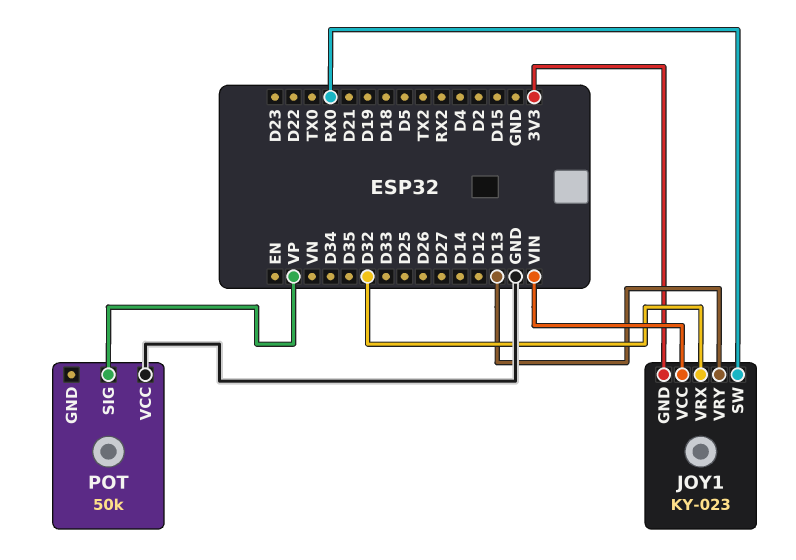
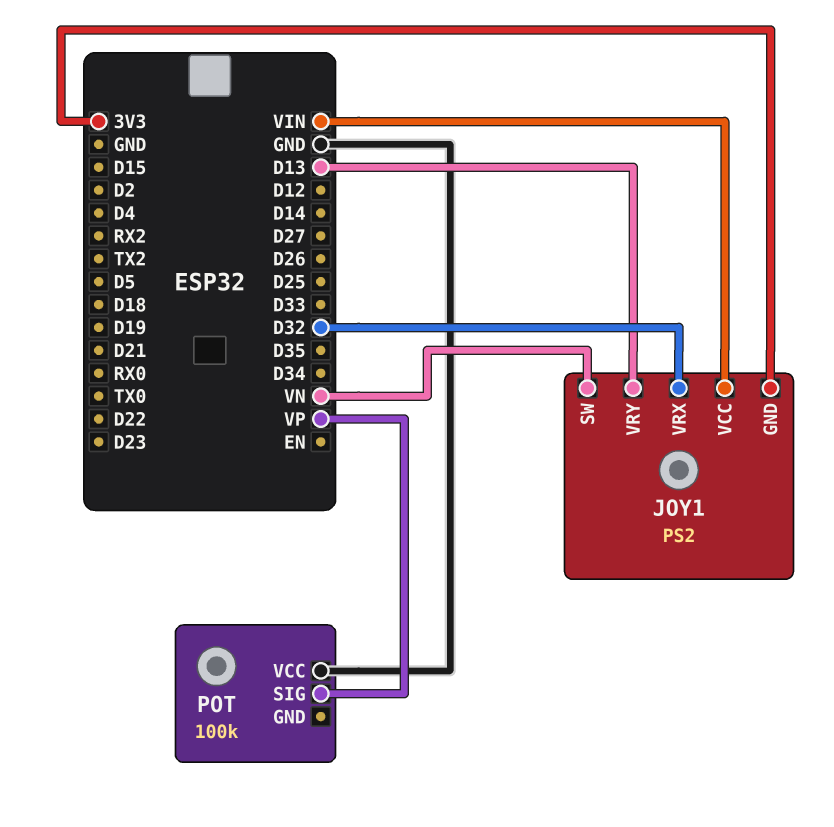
JOY1: KY-023 -> PS2
JOY1 pin SW: RX0 -> VN
POT: 50k -> 100k

